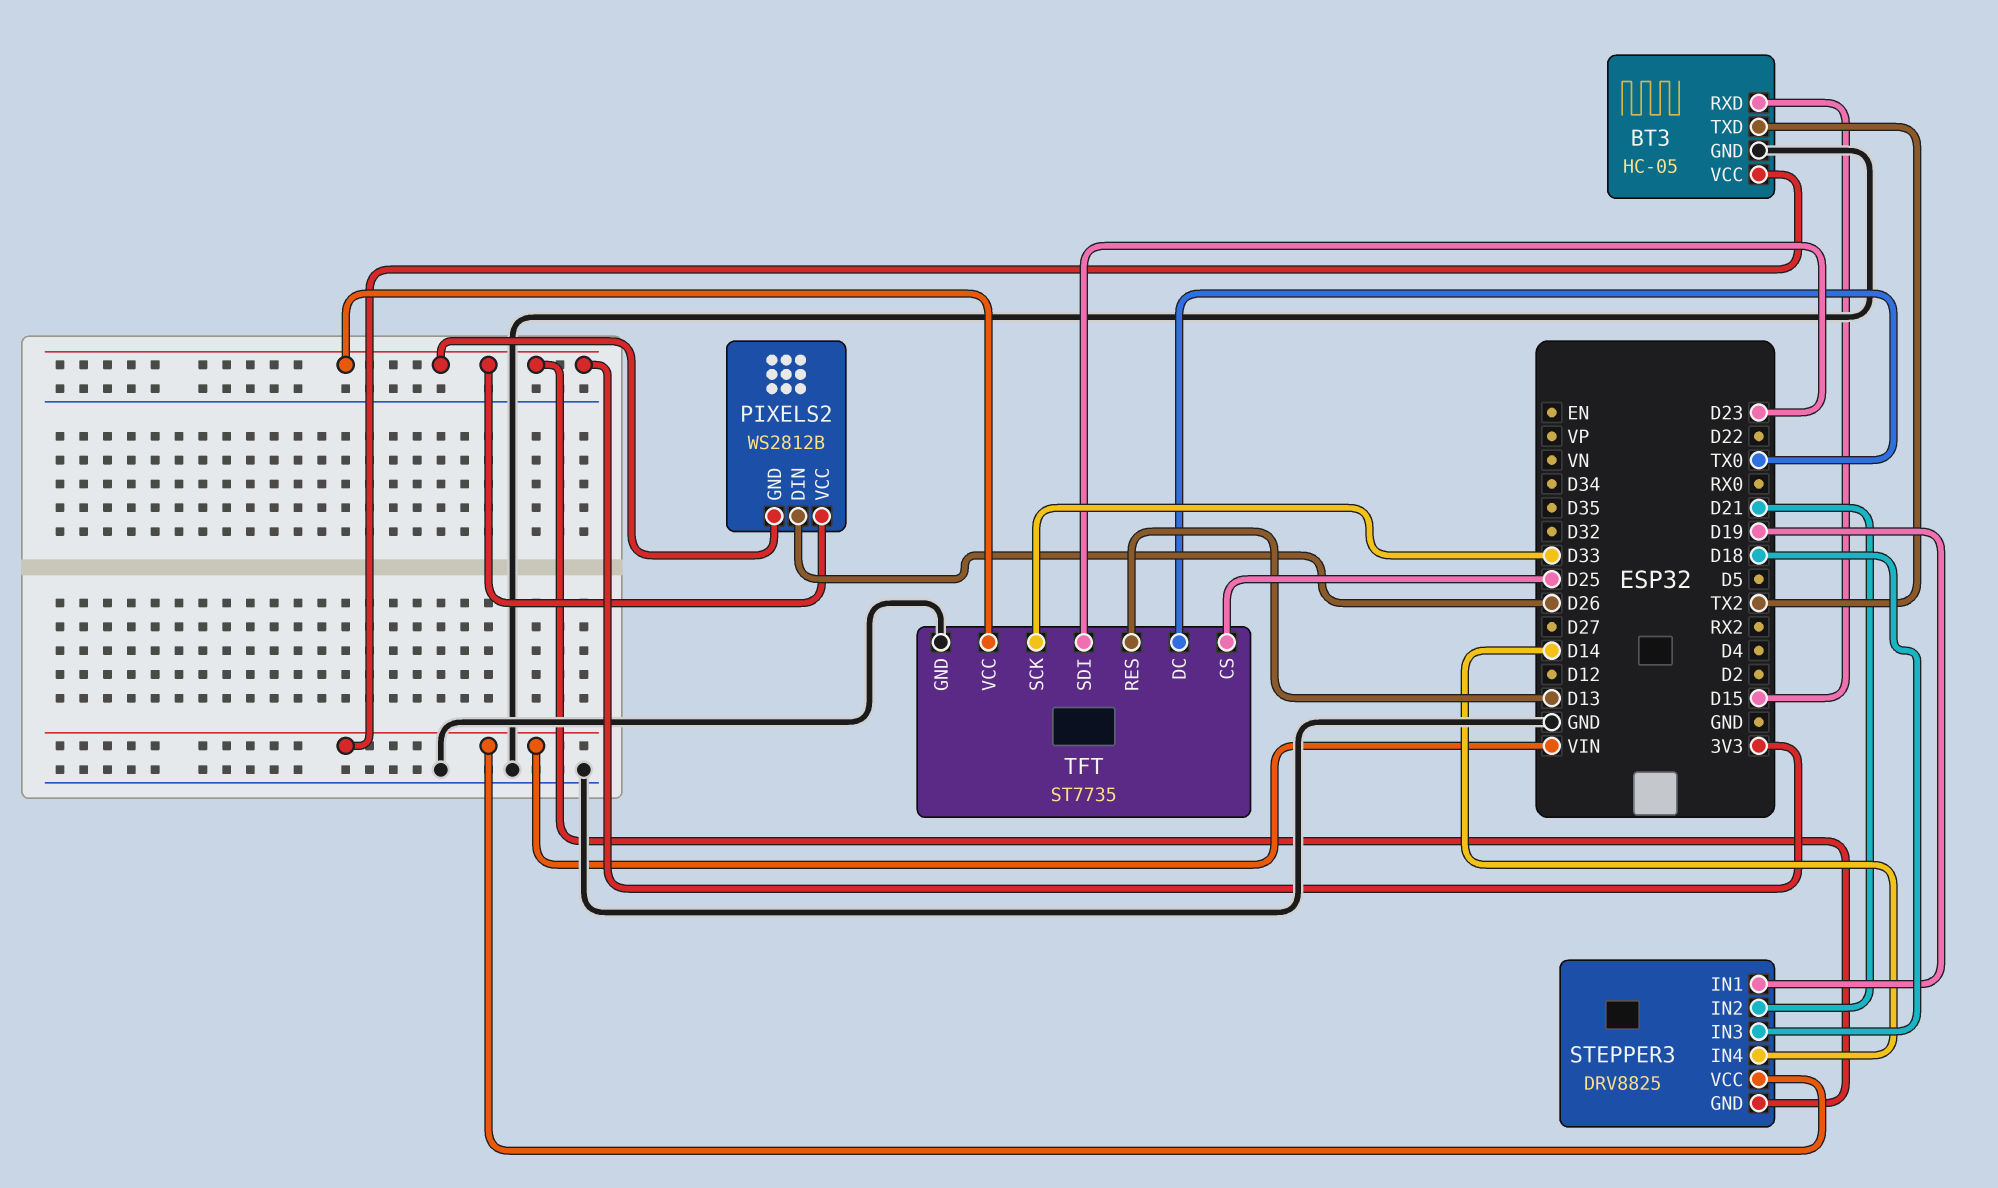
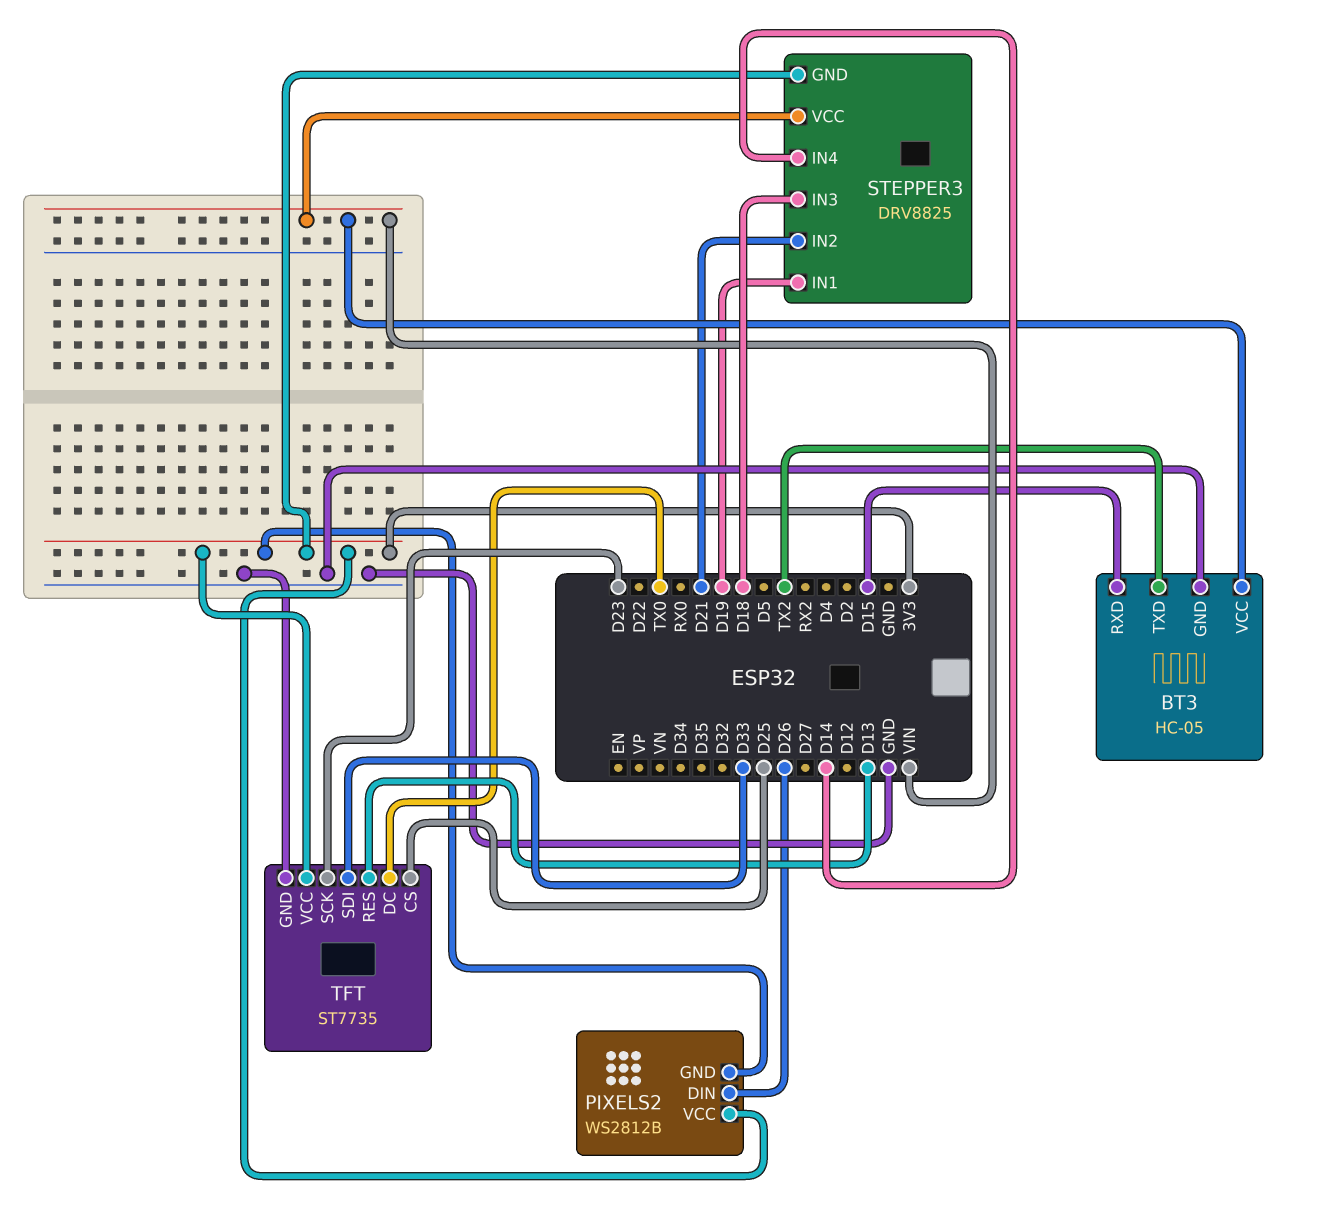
TFT pin SCK: D33 -> D23
TFT pin SDI: D23 -> D33

